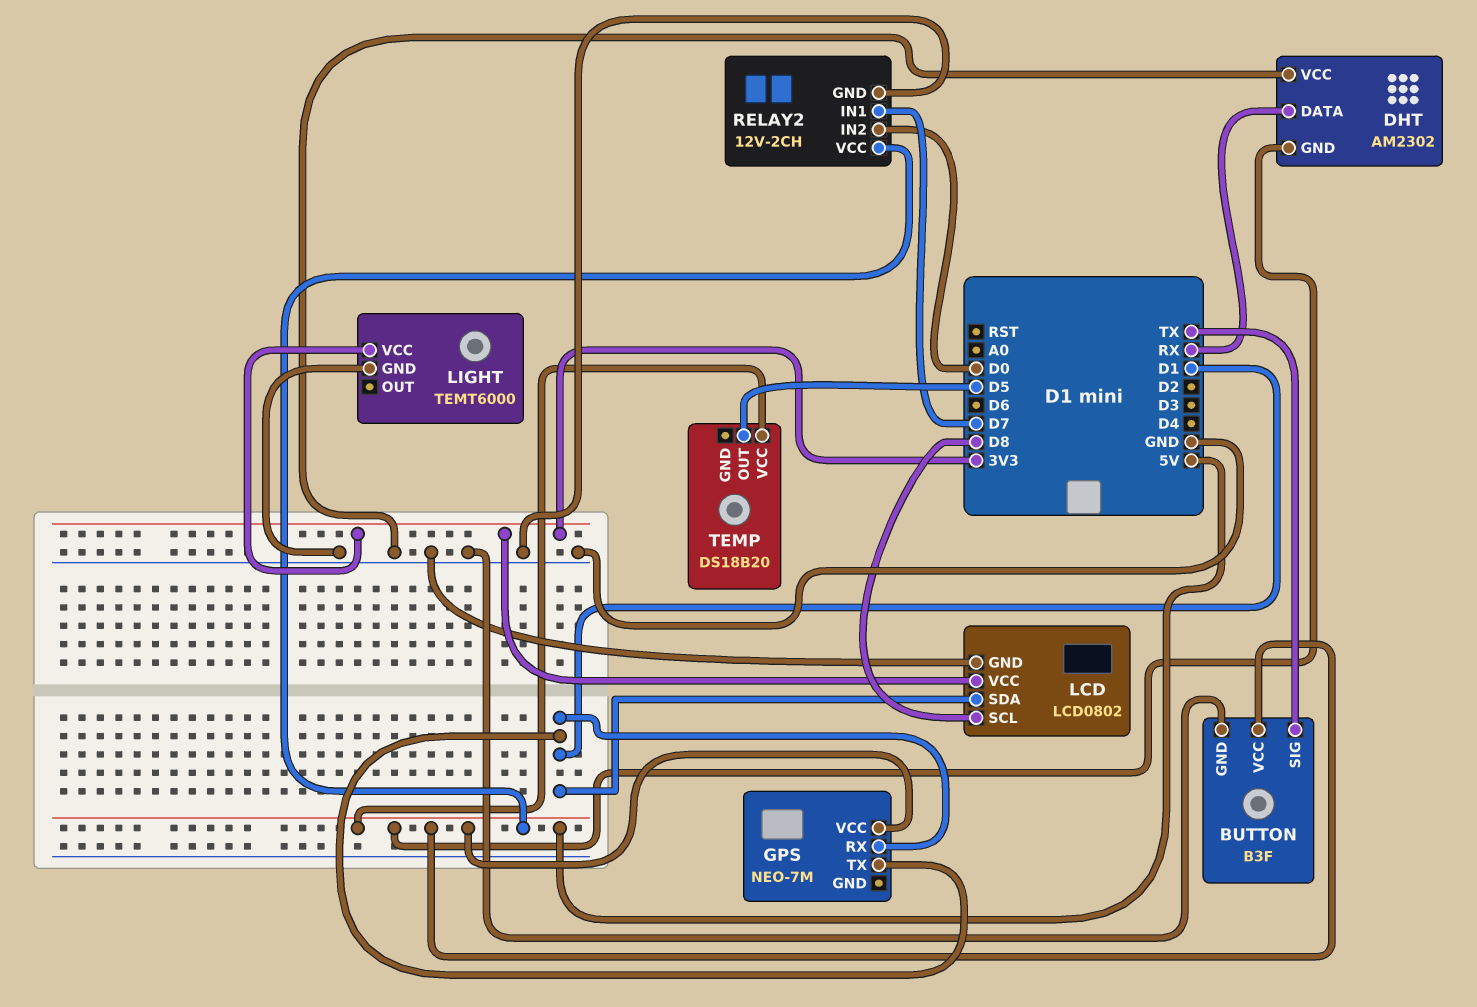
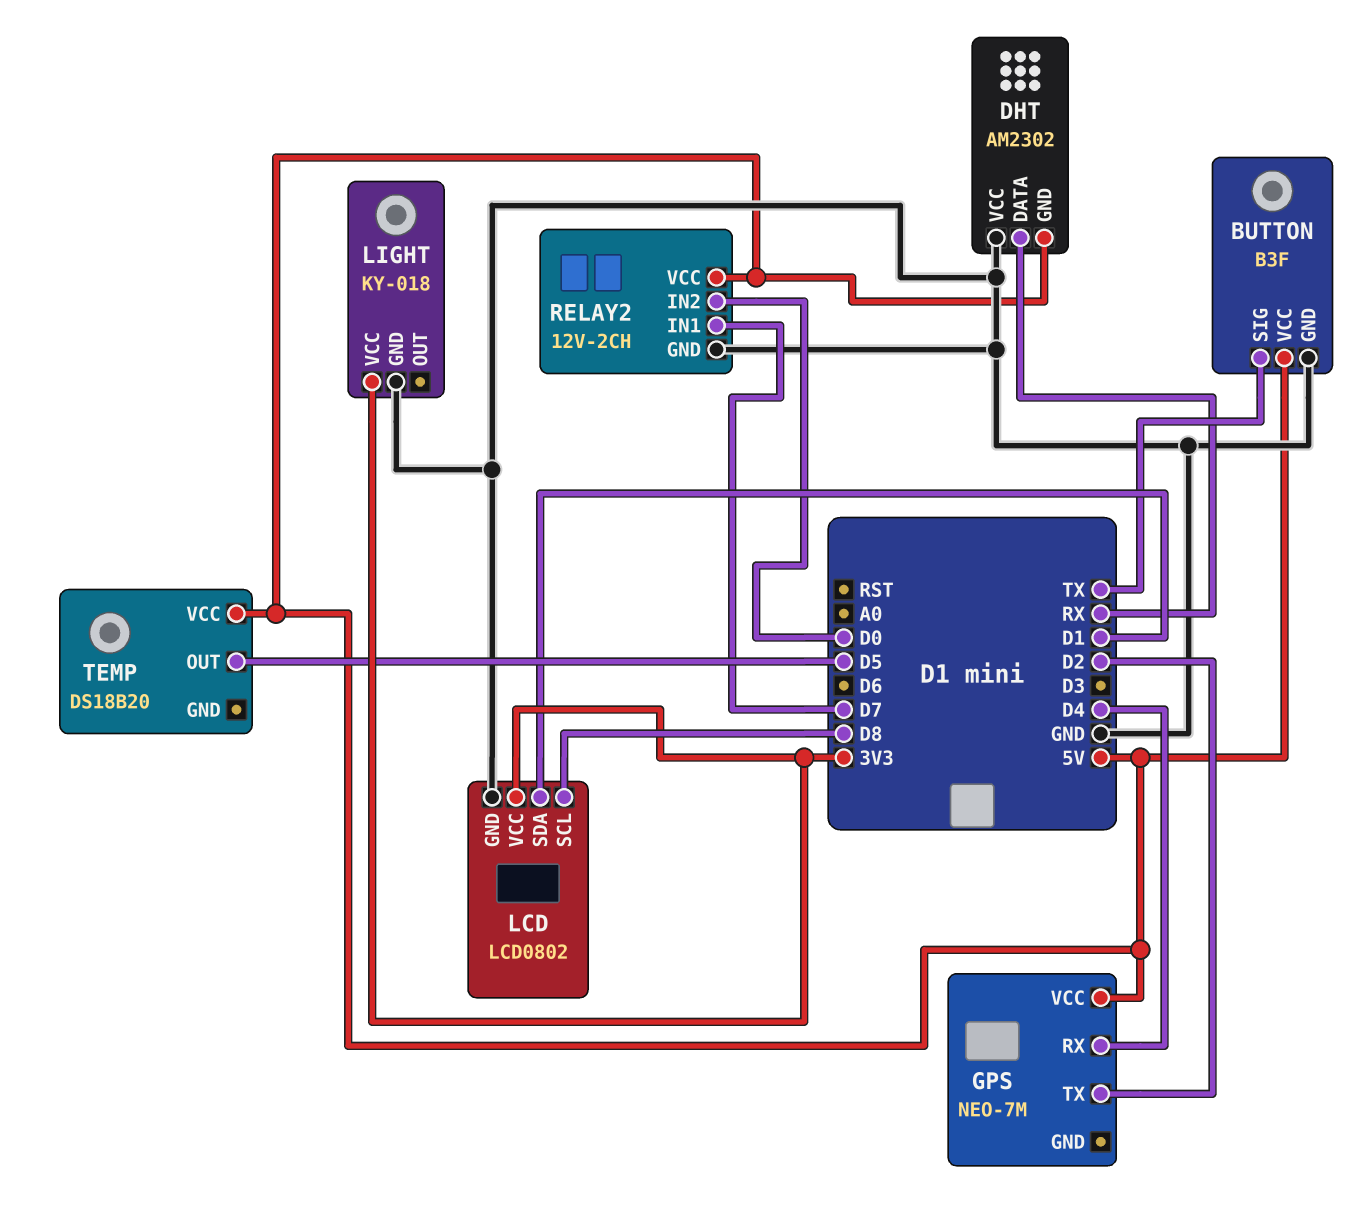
GPS pin RX: D1 -> D4
GPS pin TX: D1 -> D2
LIGHT: TEMT6000 -> KY-018

